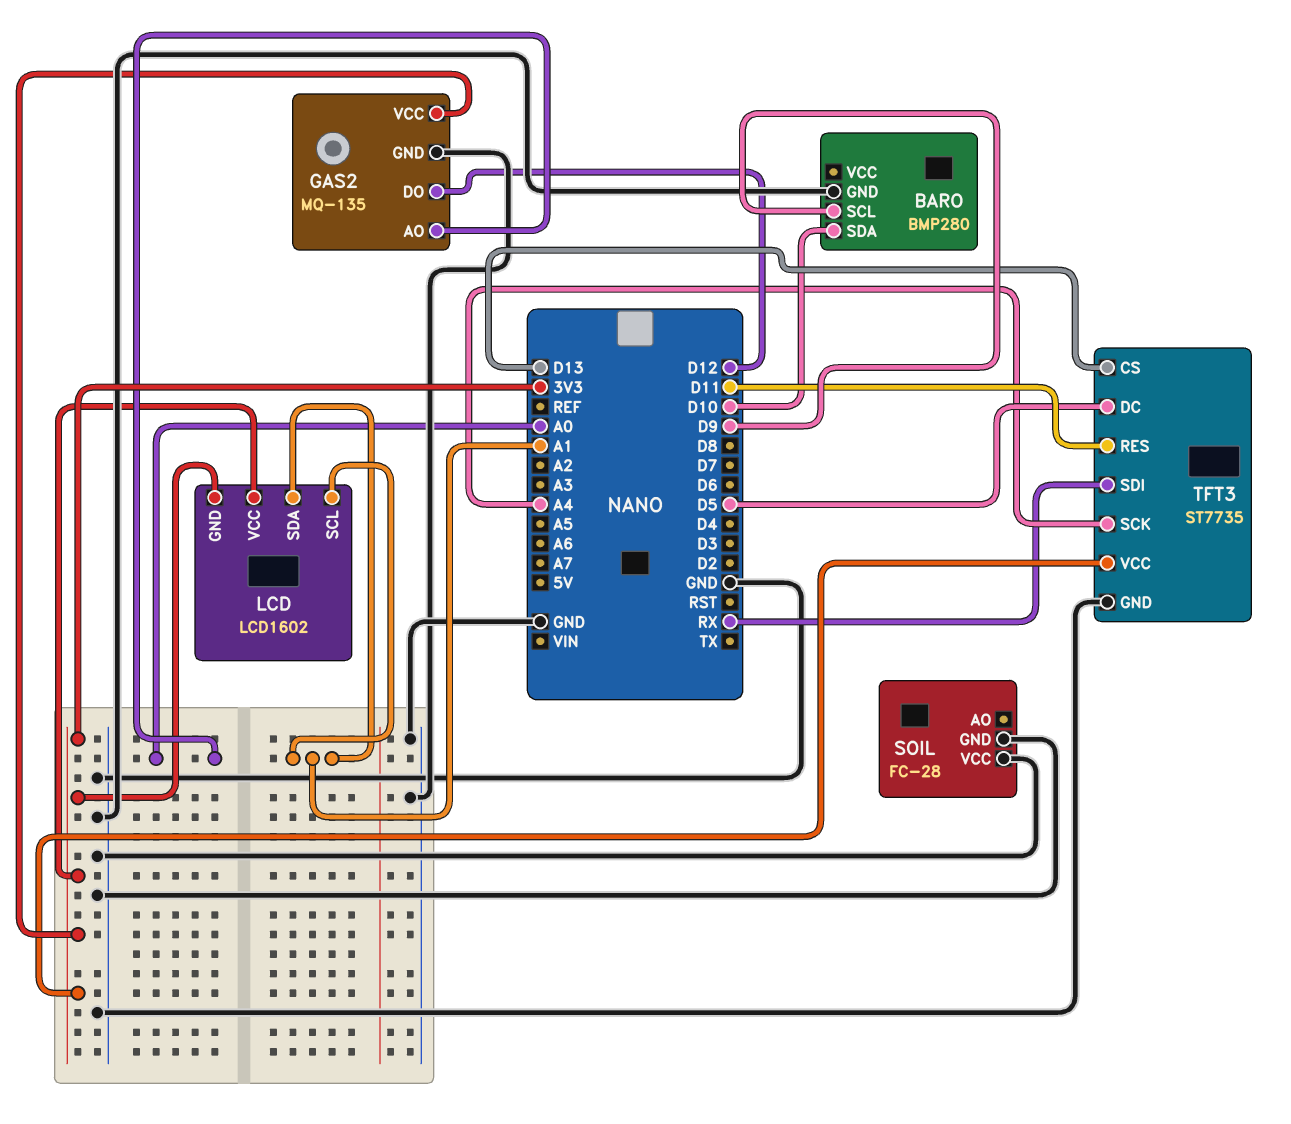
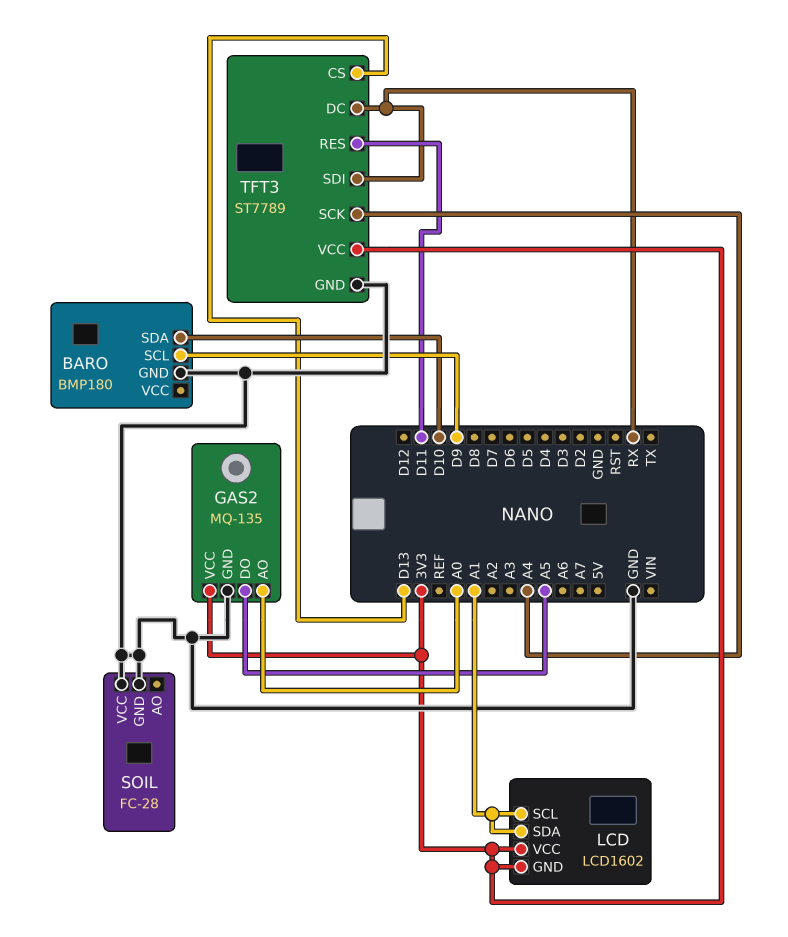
BARO: BMP280 -> BMP180
GAS2 pin DO: D12 -> A5
TFT3: ST7735 -> ST7789
TFT3 pin DC: D5 -> RX

